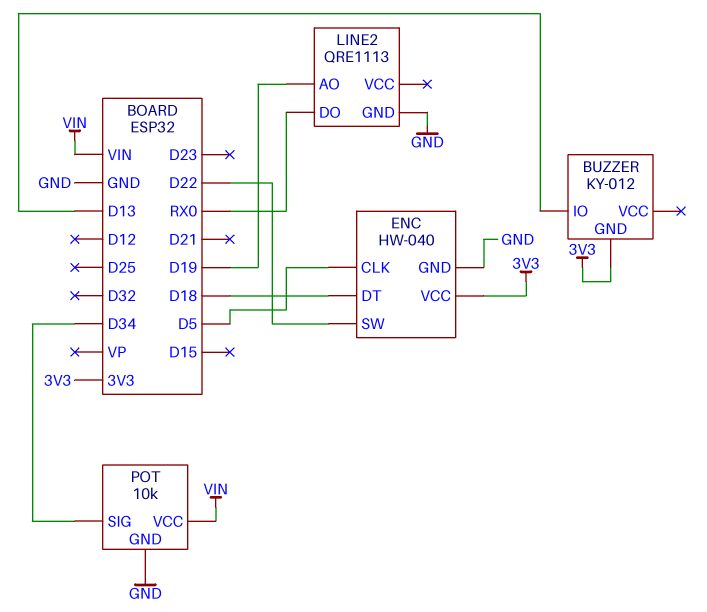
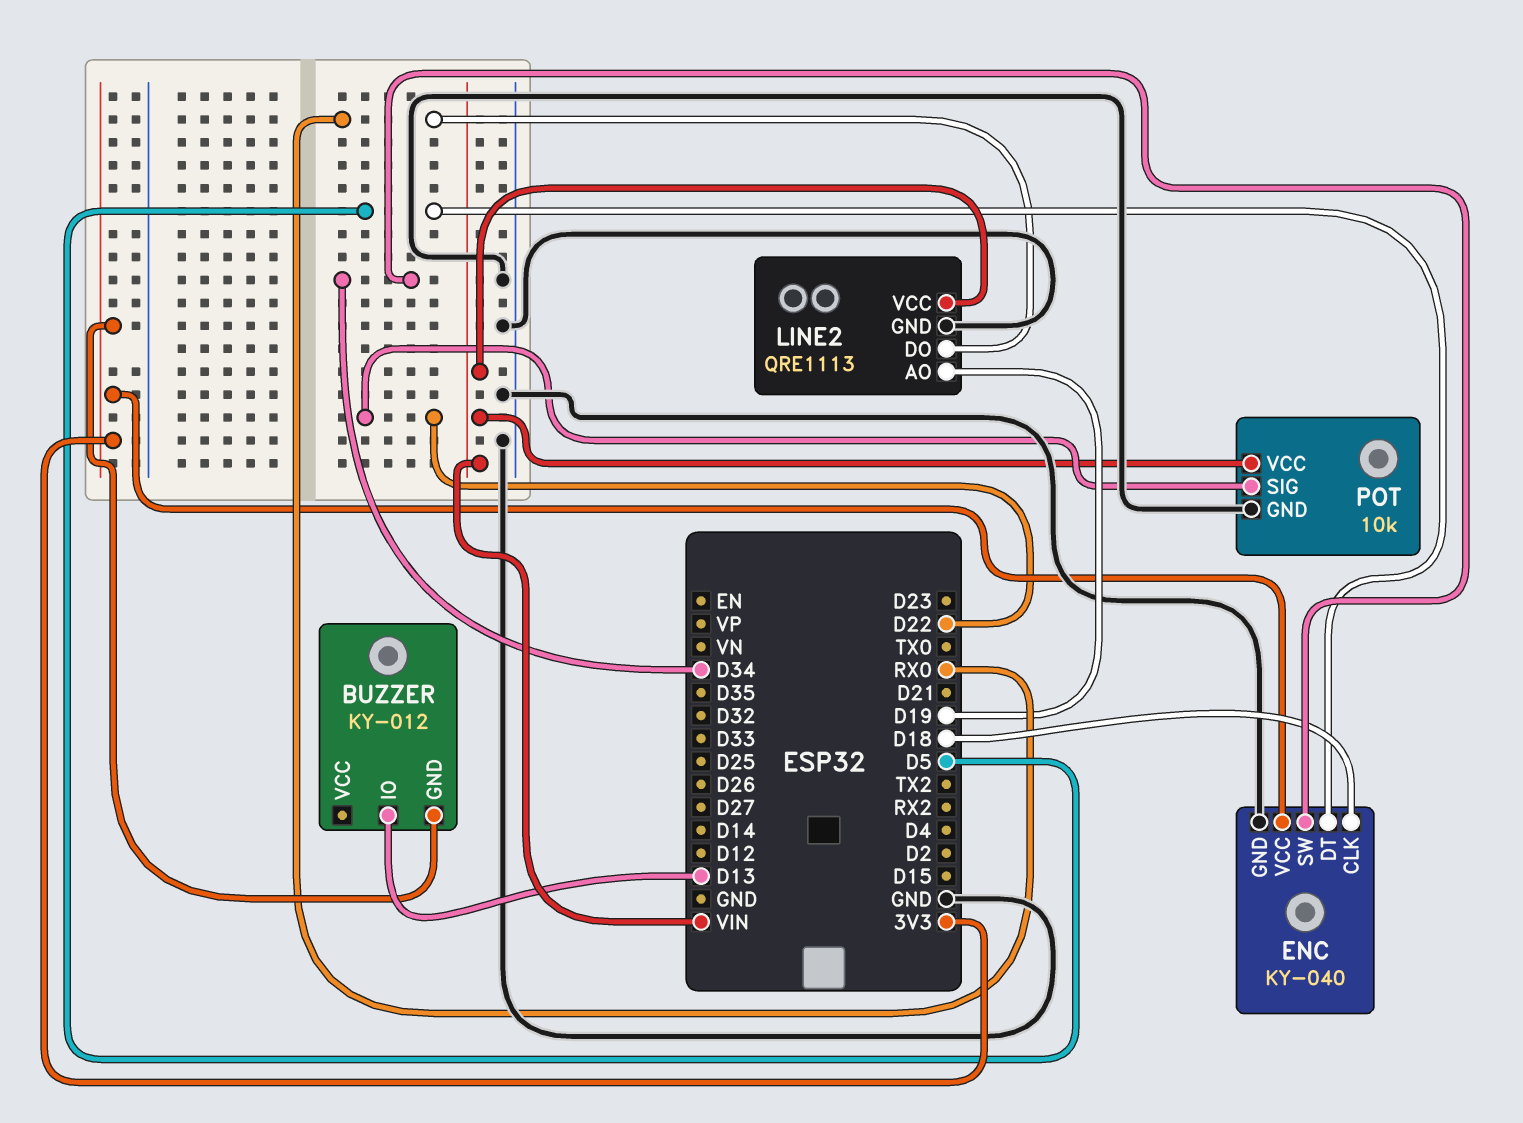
ENC: HW-040 -> KY-040
ENC pin CLK: D5 -> D18
ENC pin DT: D18 -> D5
ENC pin SW: D22 -> D34
LINE2 pin VCC: none -> VIN
POT pin SIG: D34 -> D22

